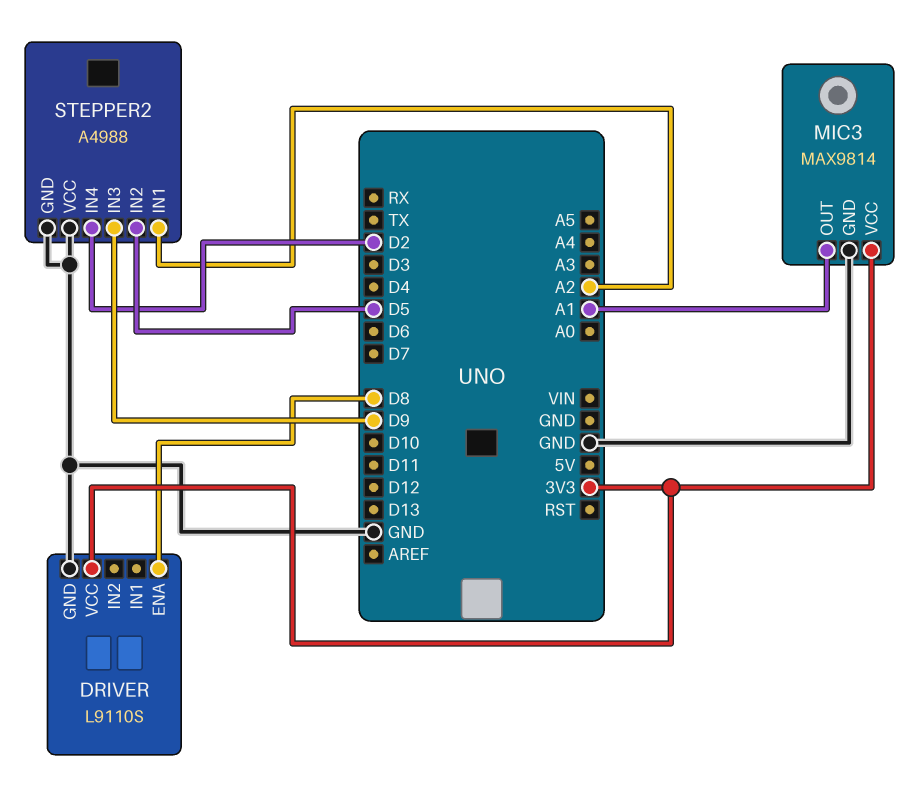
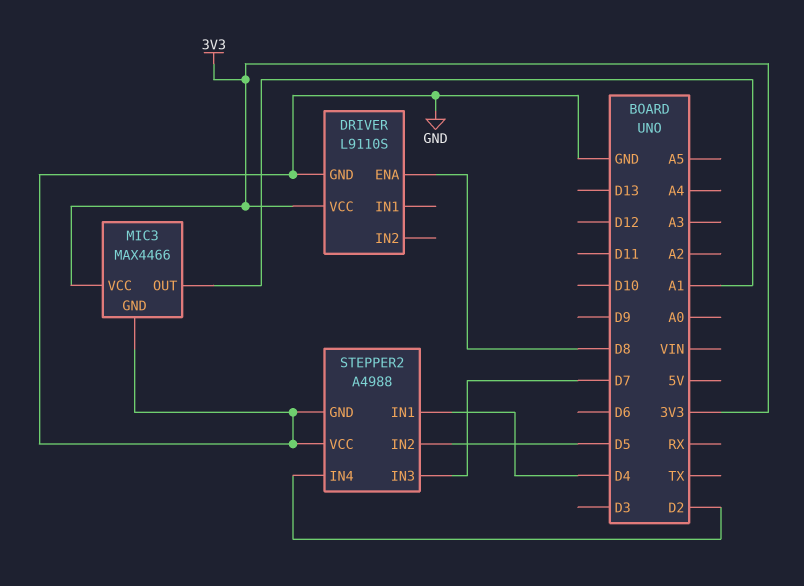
MIC3: MAX9814 -> MAX4466
STEPPER2 pin IN1: A2 -> D4
STEPPER2 pin IN3: D9 -> D7

